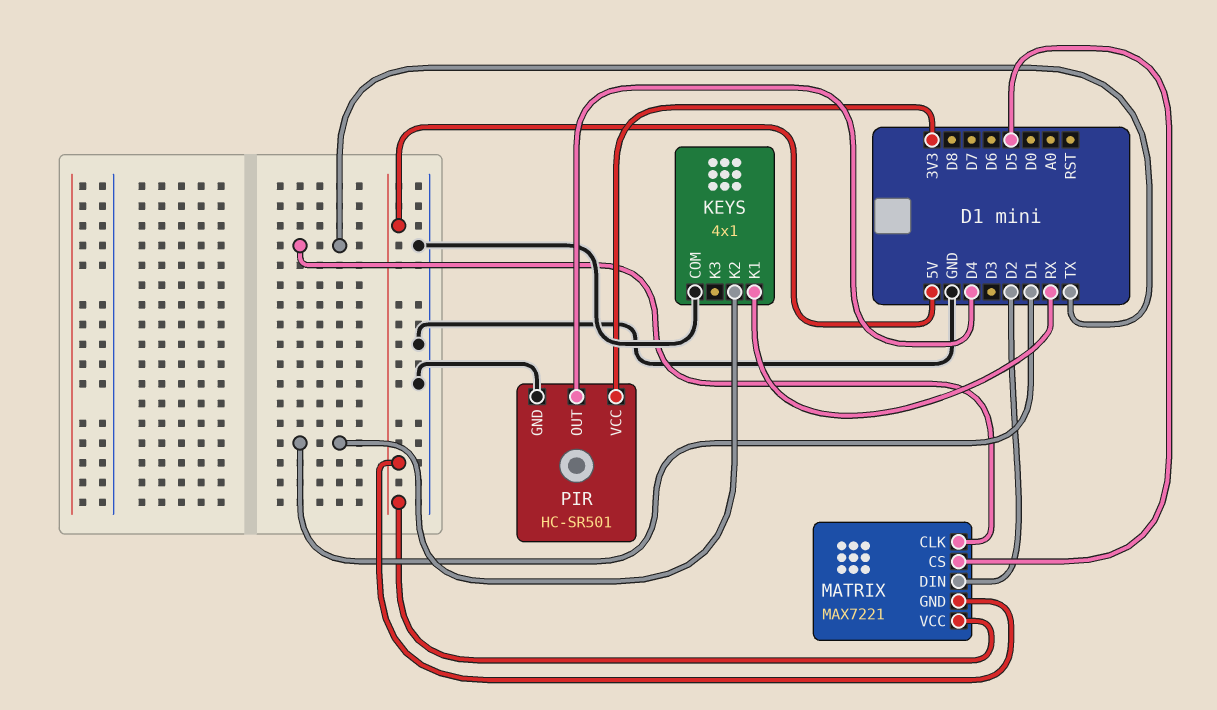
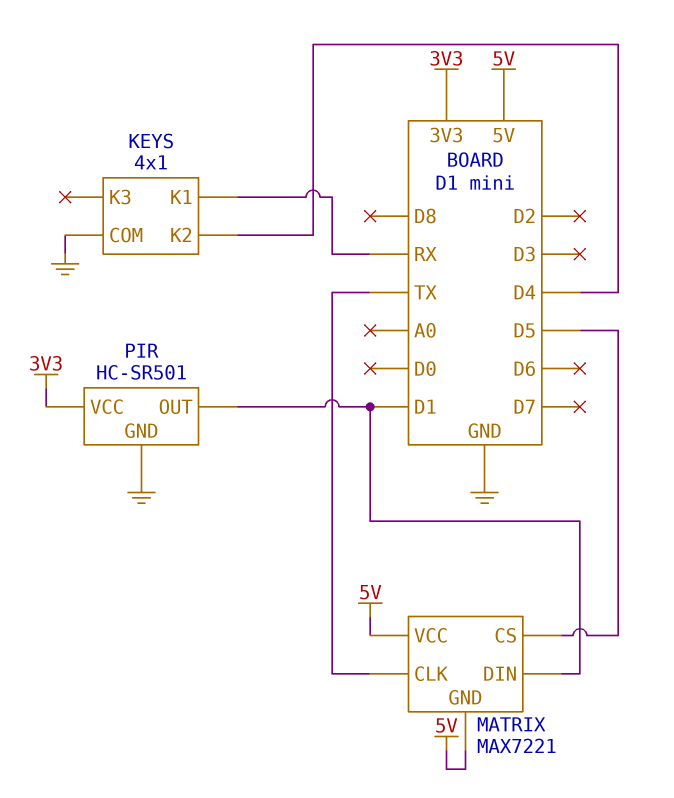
KEYS pin K2: D1 -> D4
MATRIX pin DIN: D2 -> D1
PIR pin OUT: D4 -> D1

